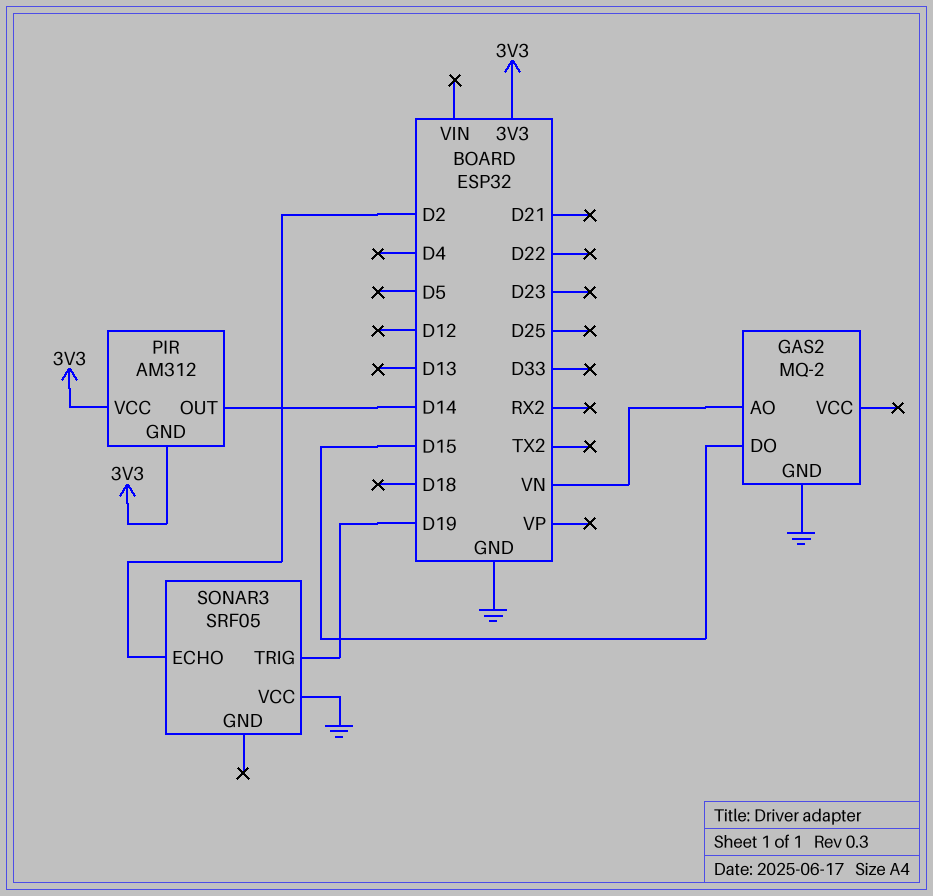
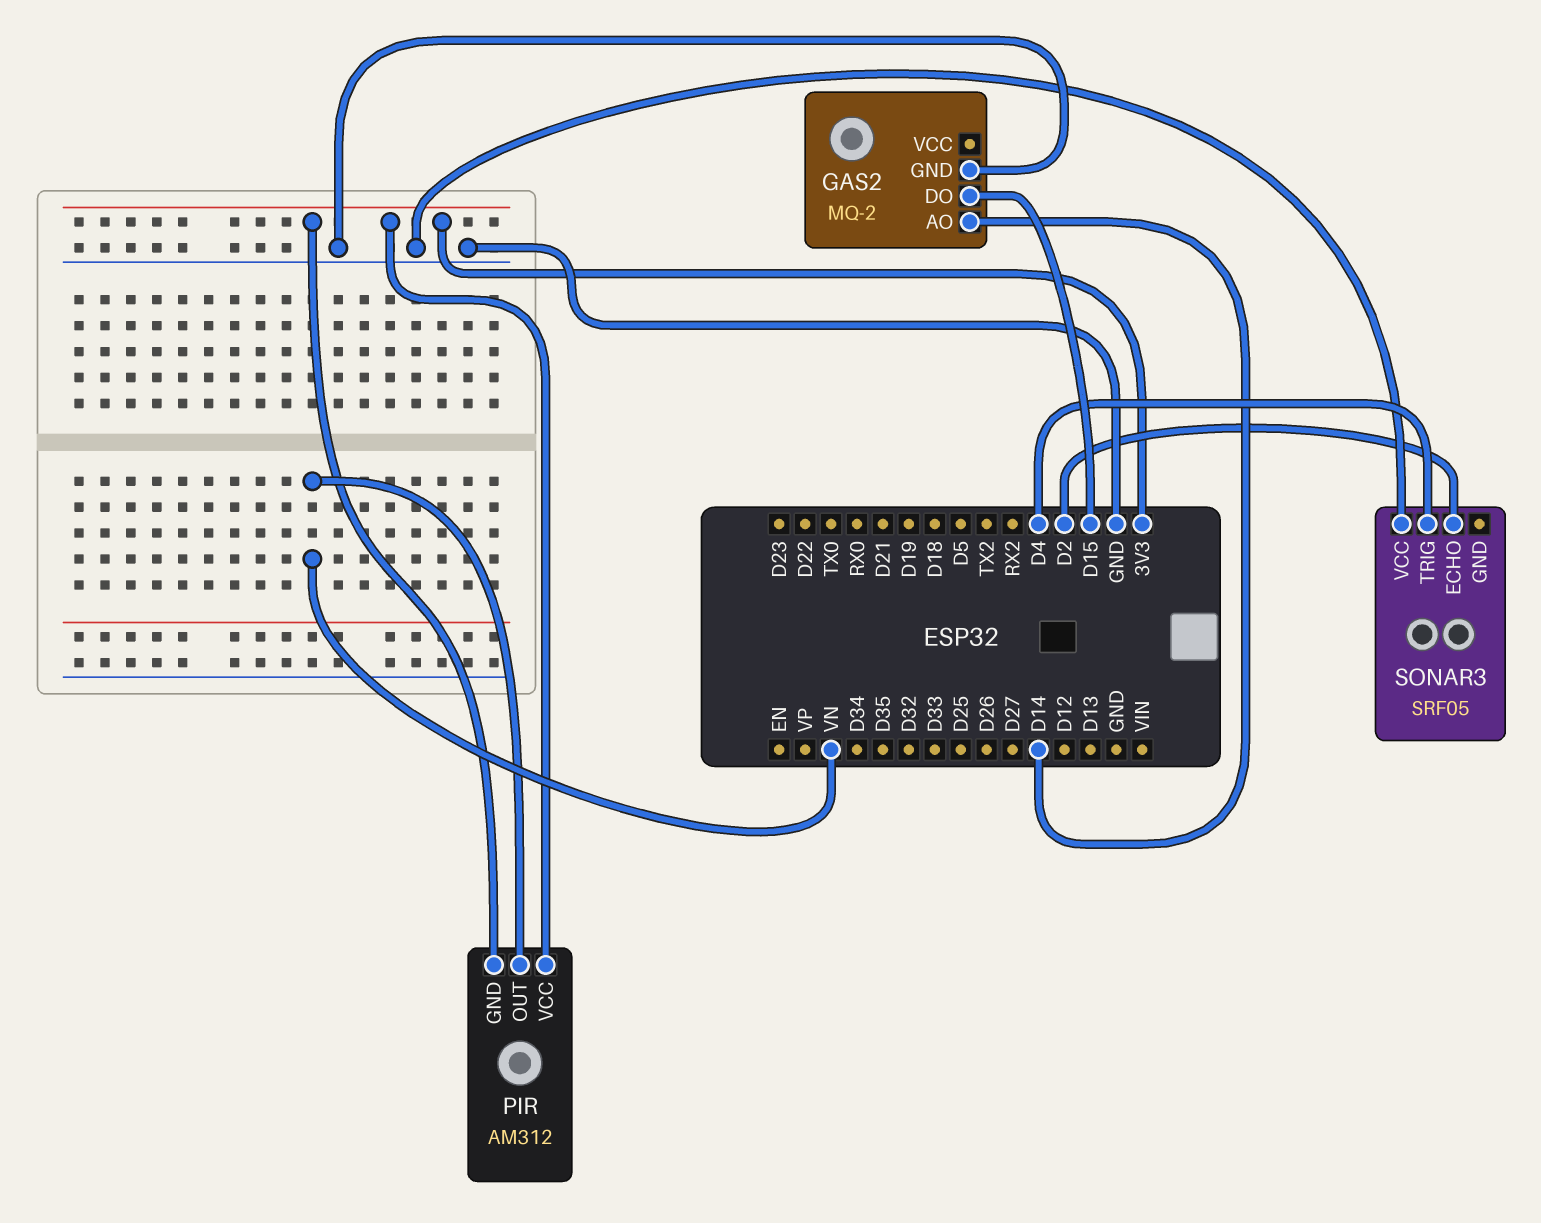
GAS2 pin AO: VN -> D14
PIR pin OUT: D14 -> VN
SONAR3 pin TRIG: D19 -> D4

